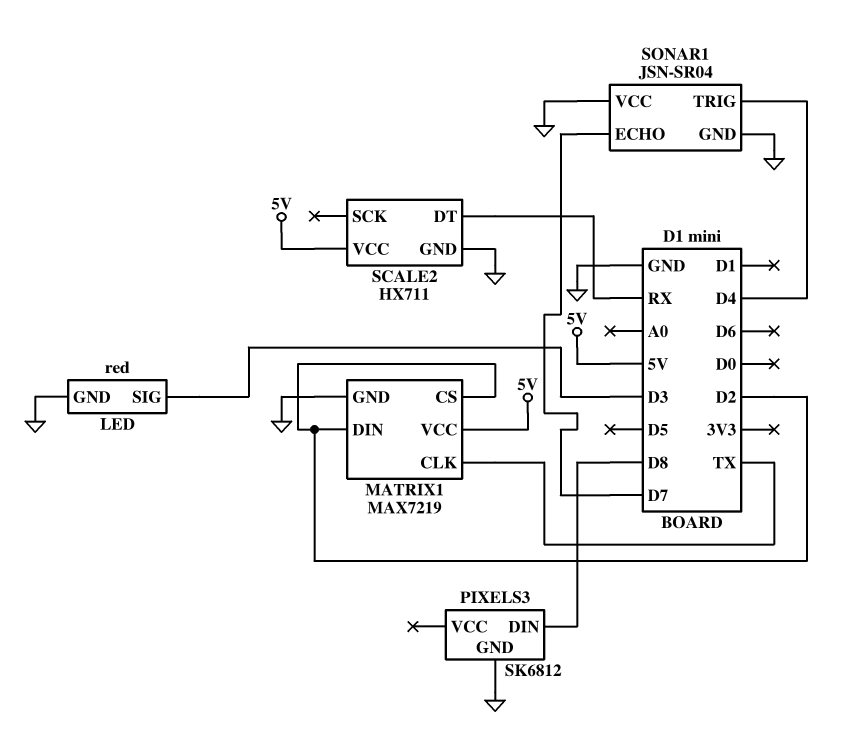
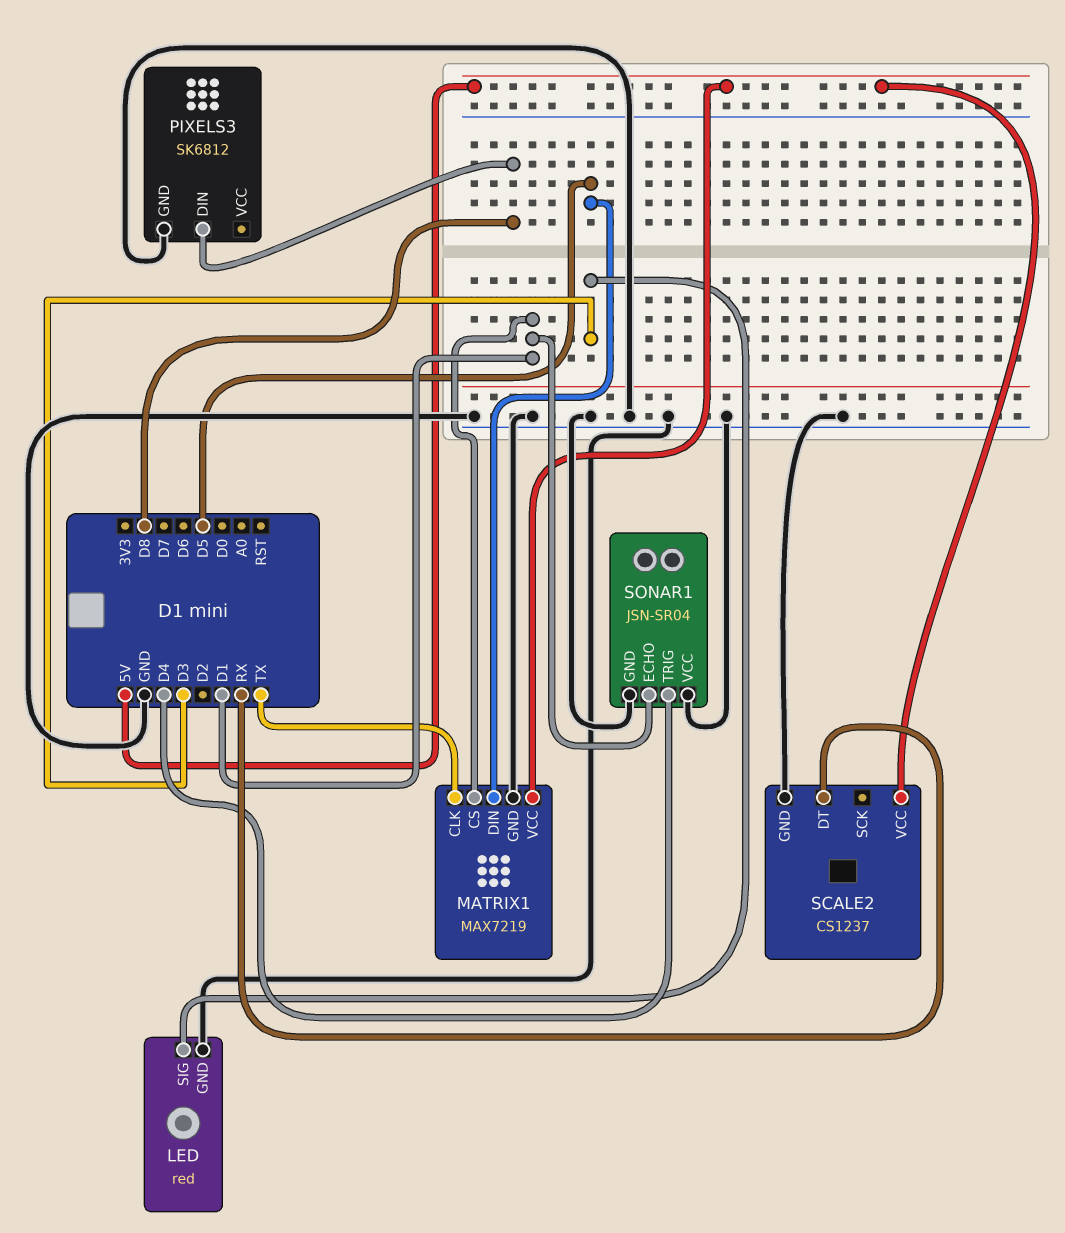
MATRIX1 pin CS: D2 -> D1
MATRIX1 pin DIN: D2 -> D5
SCALE2: HX711 -> CS1237
SONAR1 pin ECHO: D7 -> D1

